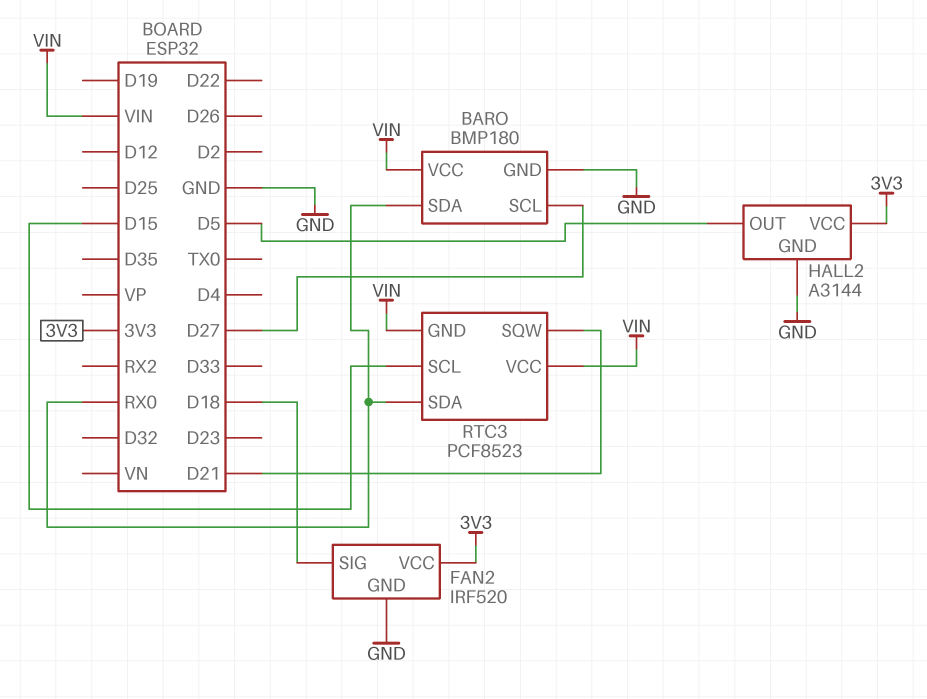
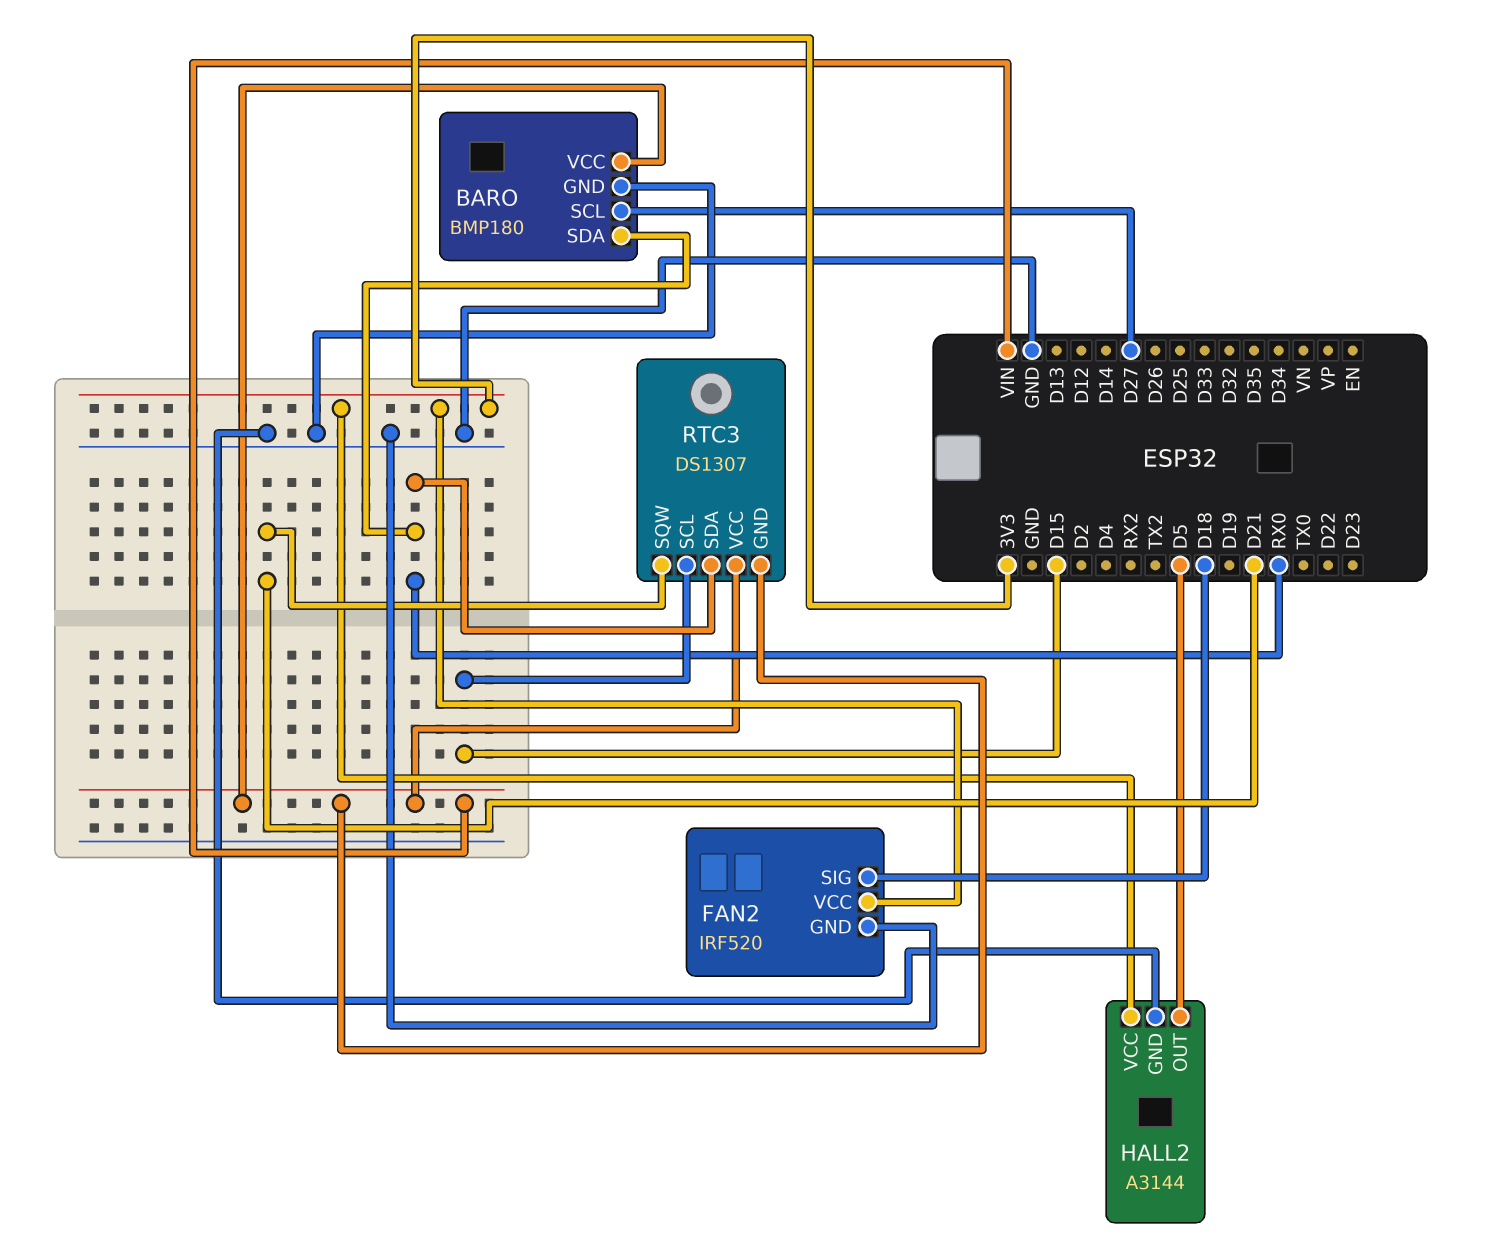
RTC3: PCF8523 -> DS1307

